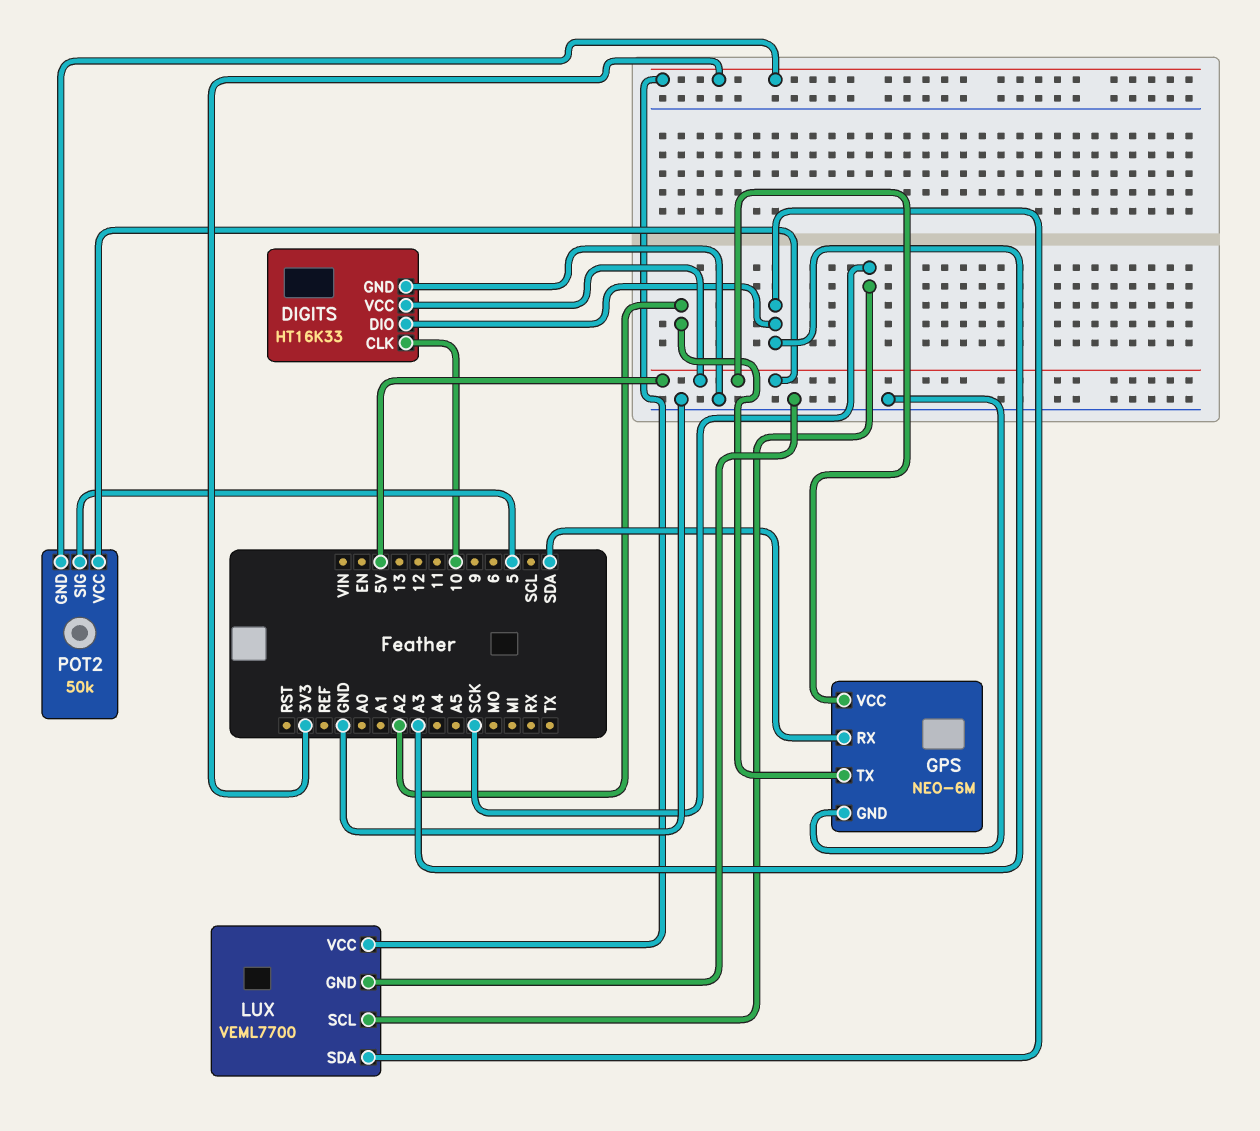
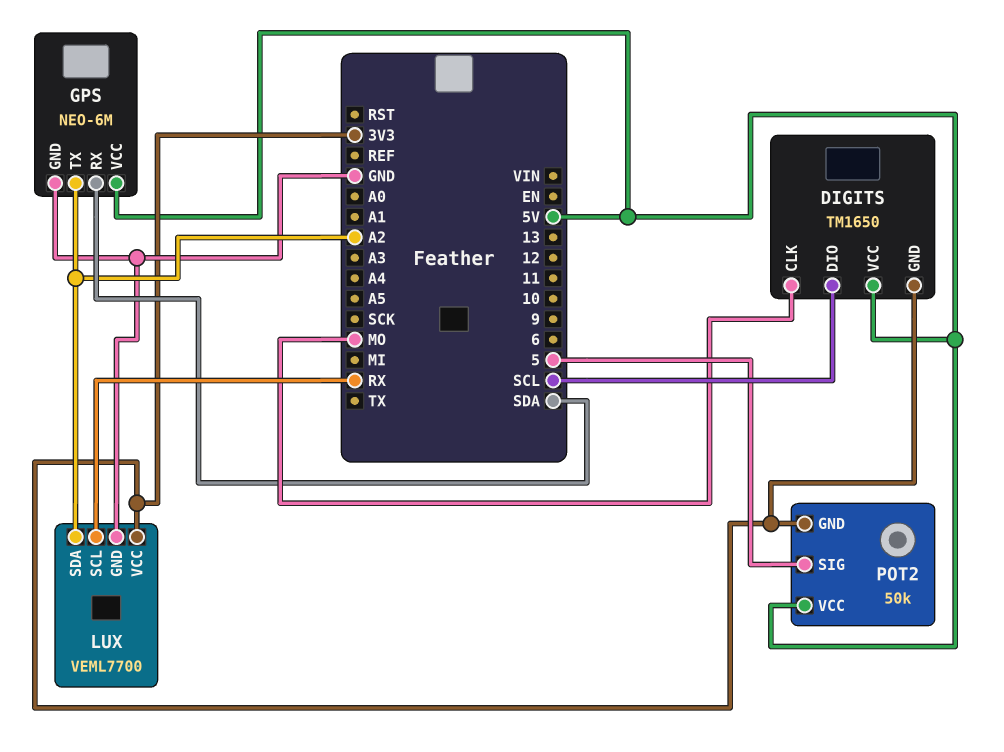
DIGITS: HT16K33 -> TM1650
DIGITS pin CLK: 10 -> MO
DIGITS pin DIO: A3 -> SCL
DIGITS pin GND: GND -> 3V3
LUX pin SCL: SCK -> RX
LUX pin SDA: A3 -> A2

